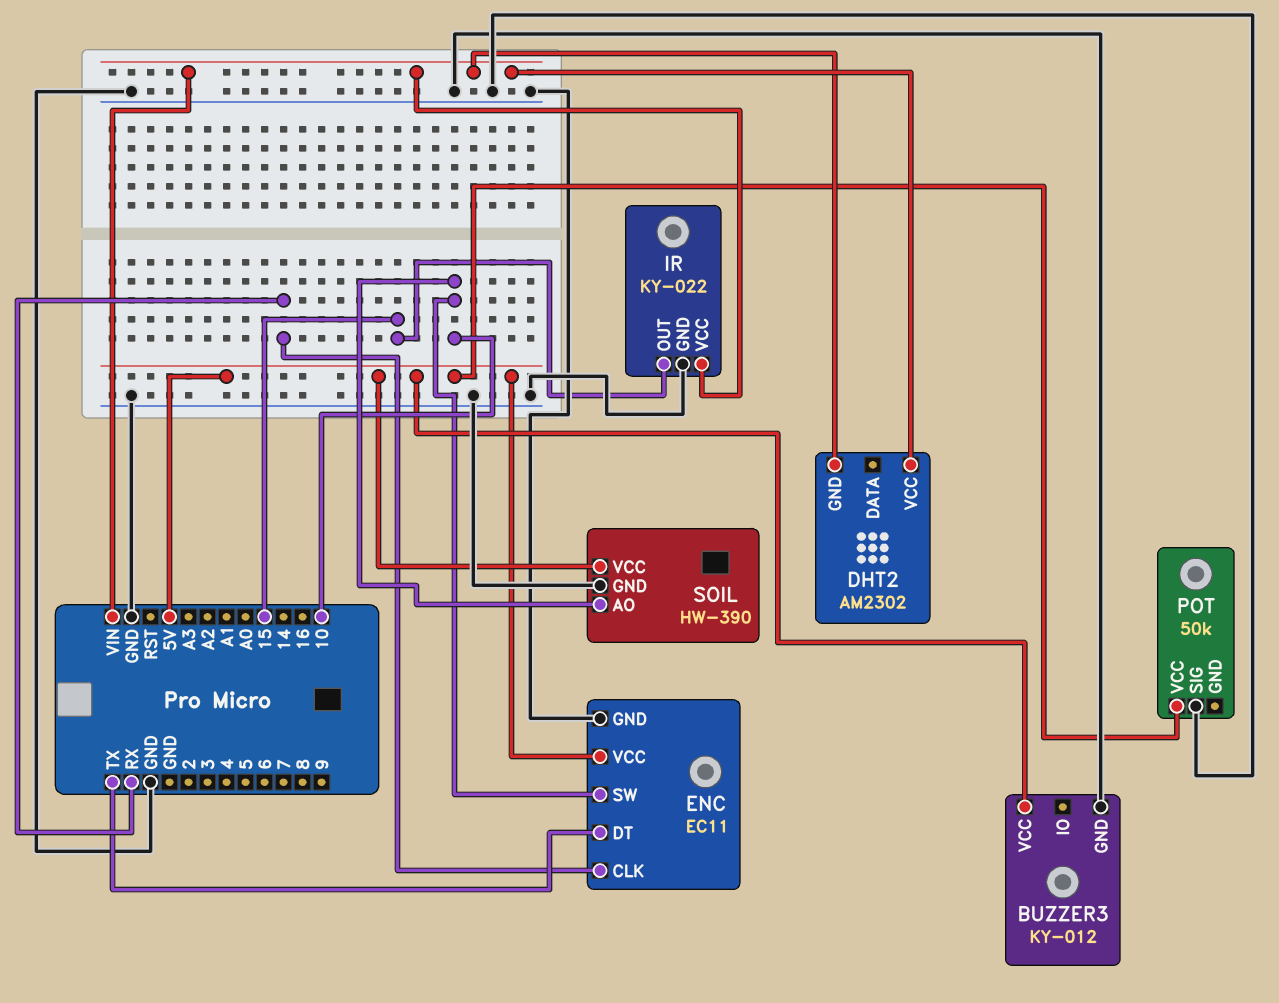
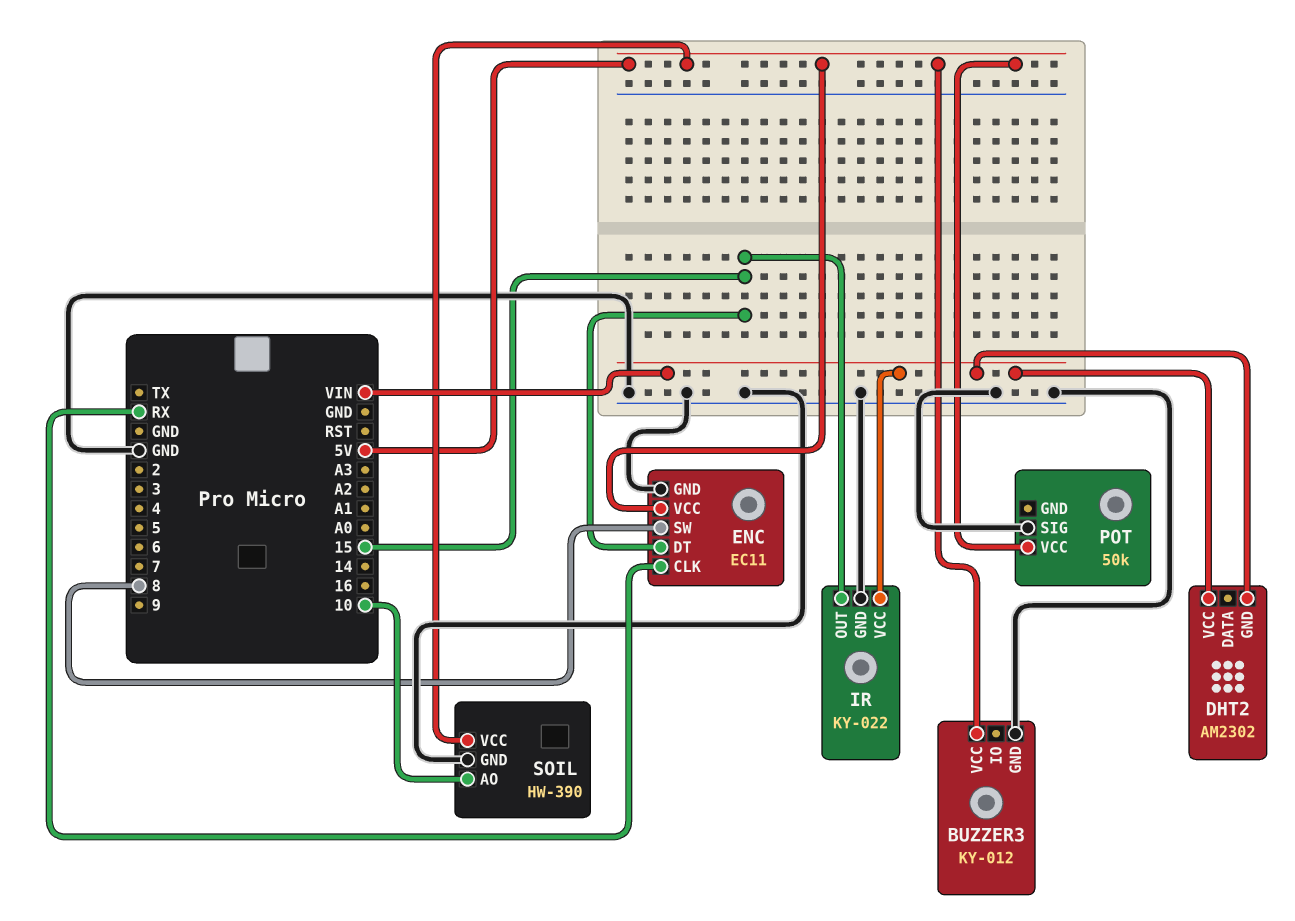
ENC pin DT: TX -> 15
ENC pin SW: 10 -> 8

